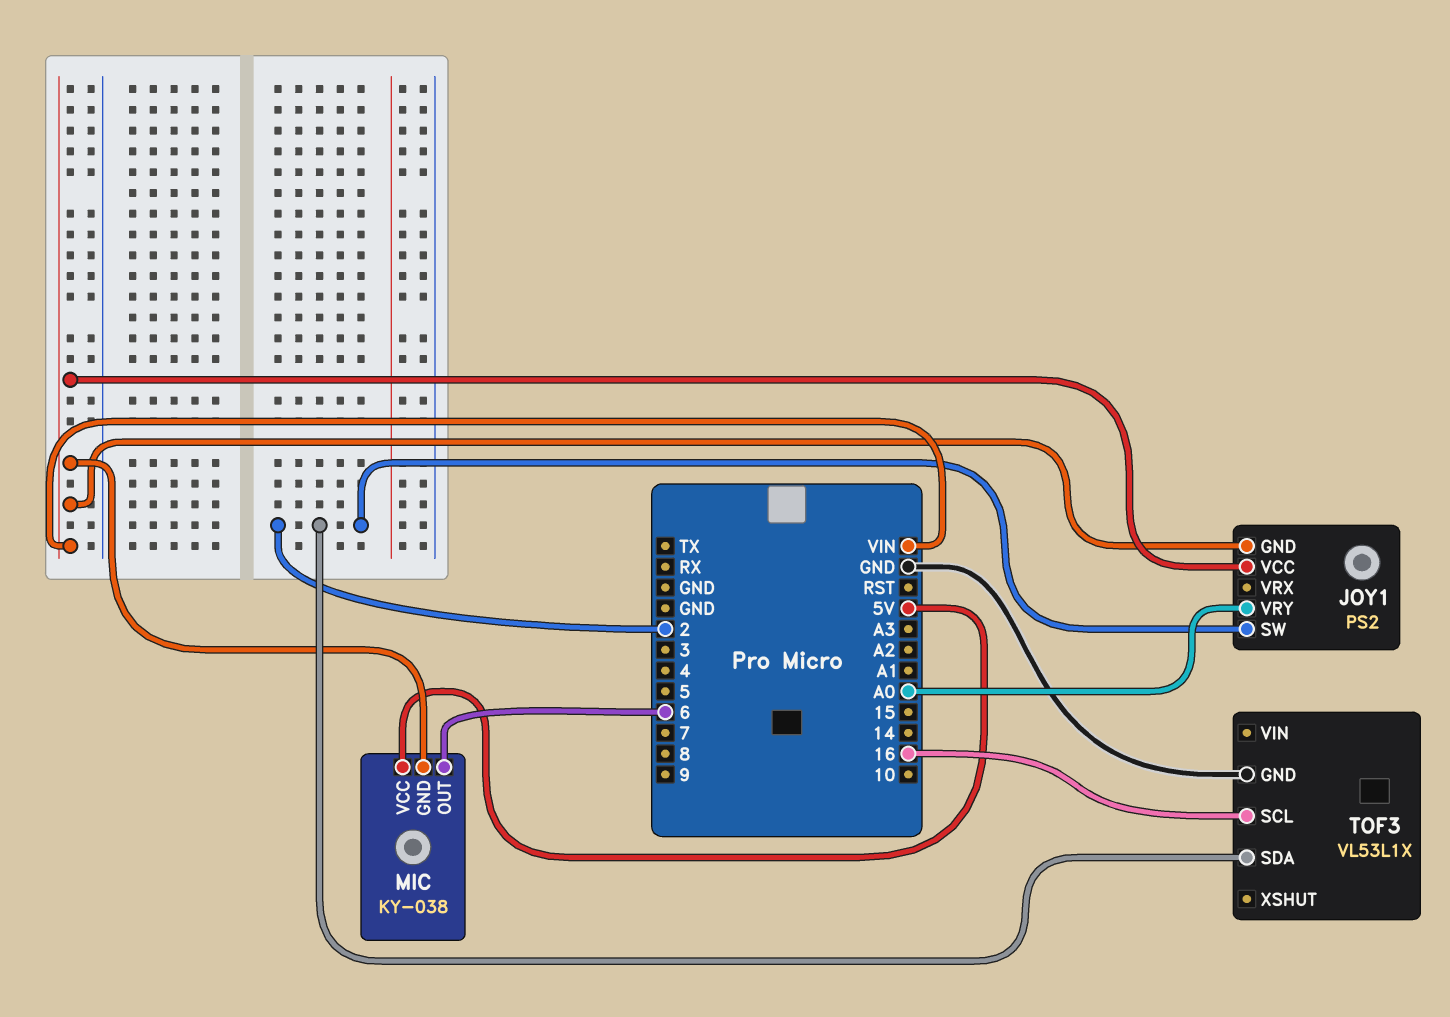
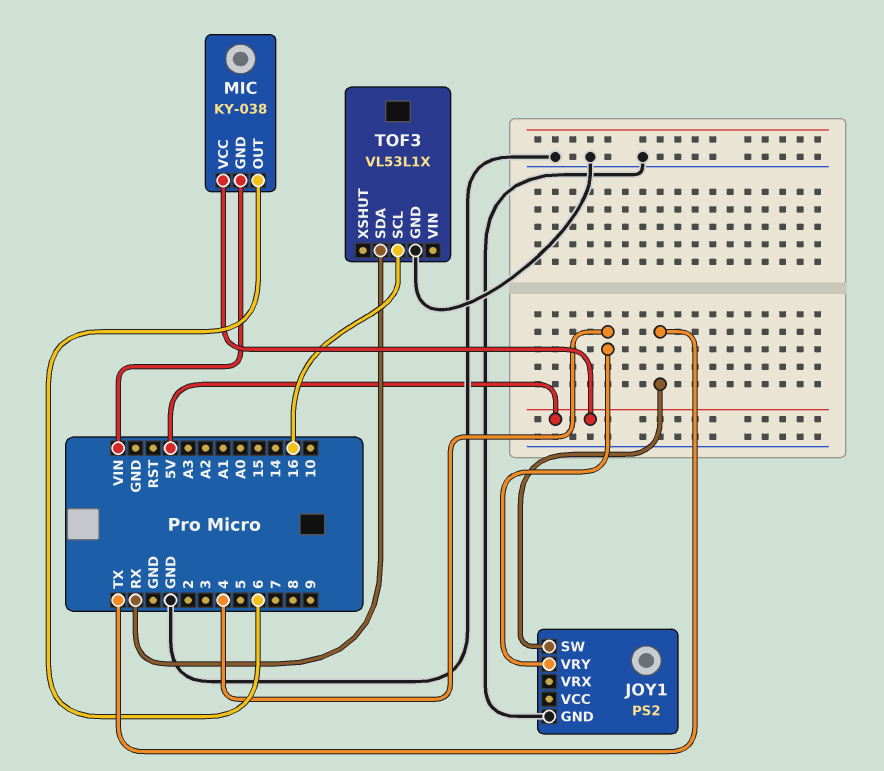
JOY1 pin GND: VIN -> GND
JOY1 pin SW: 2 -> TX
JOY1 pin VCC: VIN -> none
JOY1 pin VRY: A0 -> 4
TOF3 pin SDA: 2 -> RX

